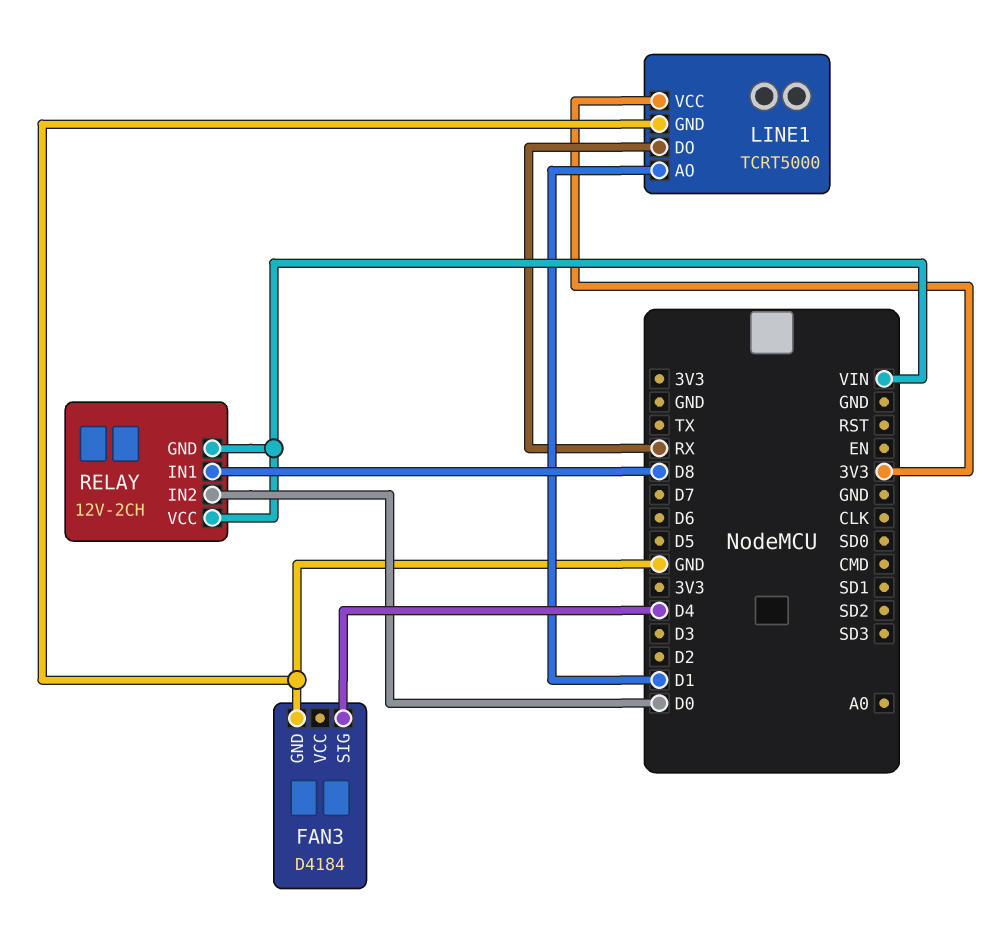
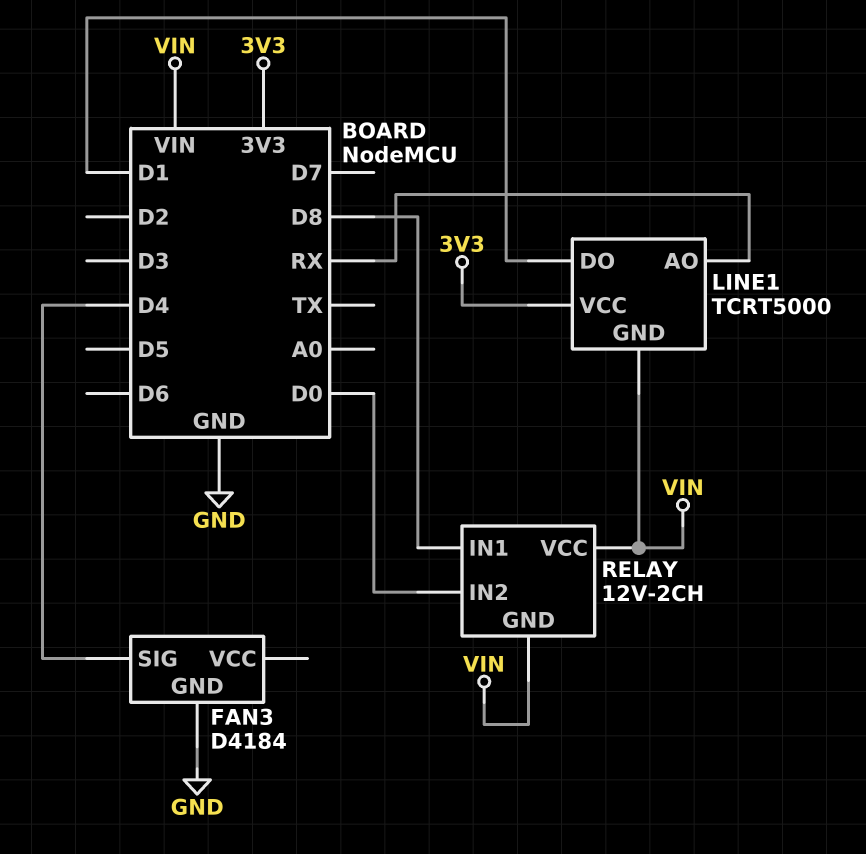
LINE1 pin AO: D1 -> RX
LINE1 pin DO: RX -> D1
LINE1 pin GND: GND -> VIN

